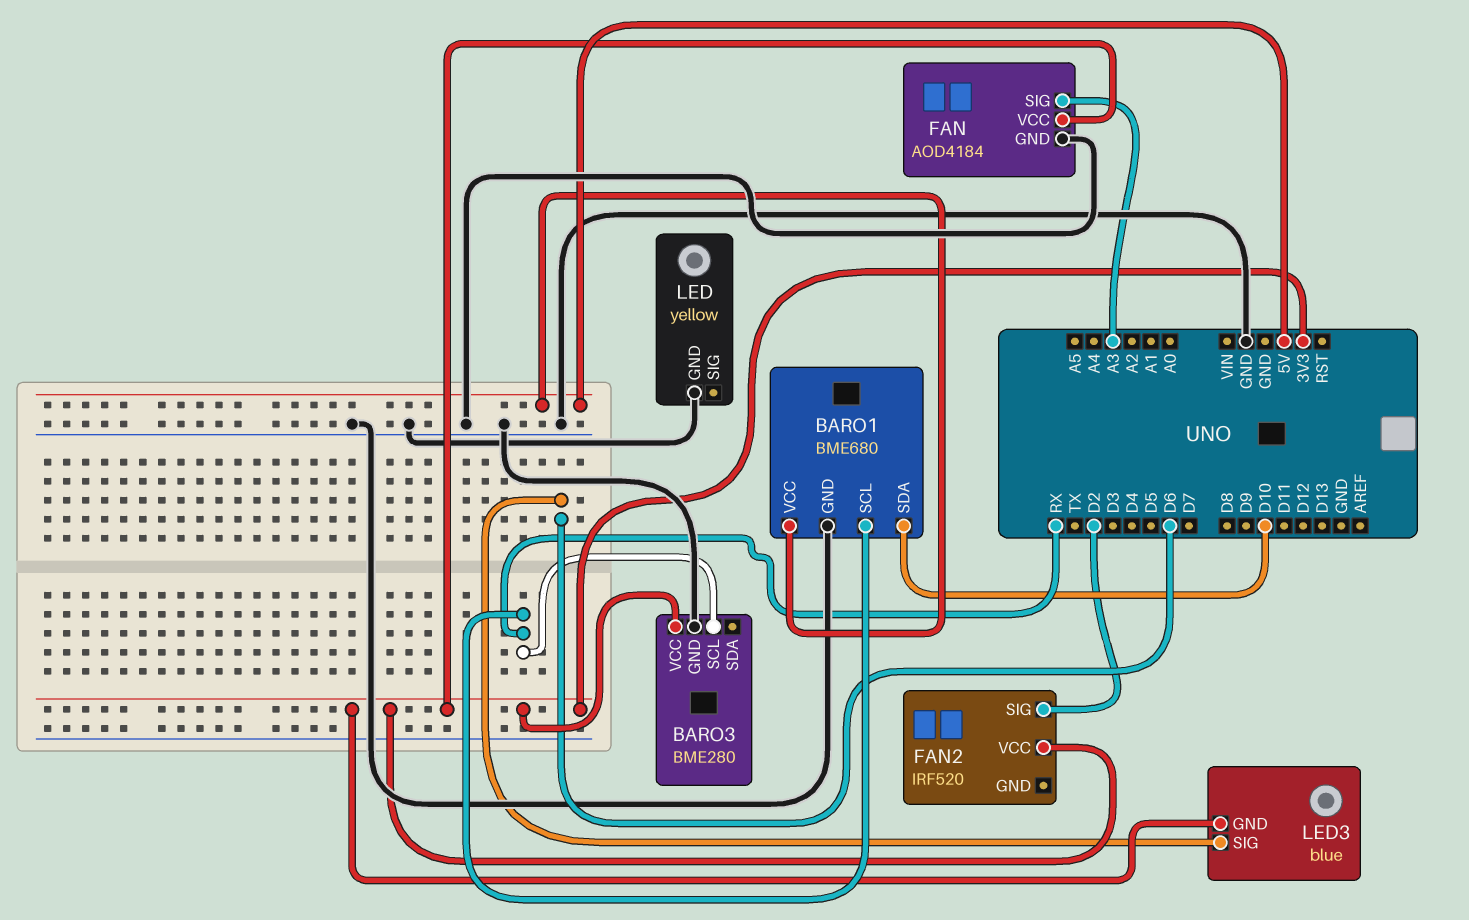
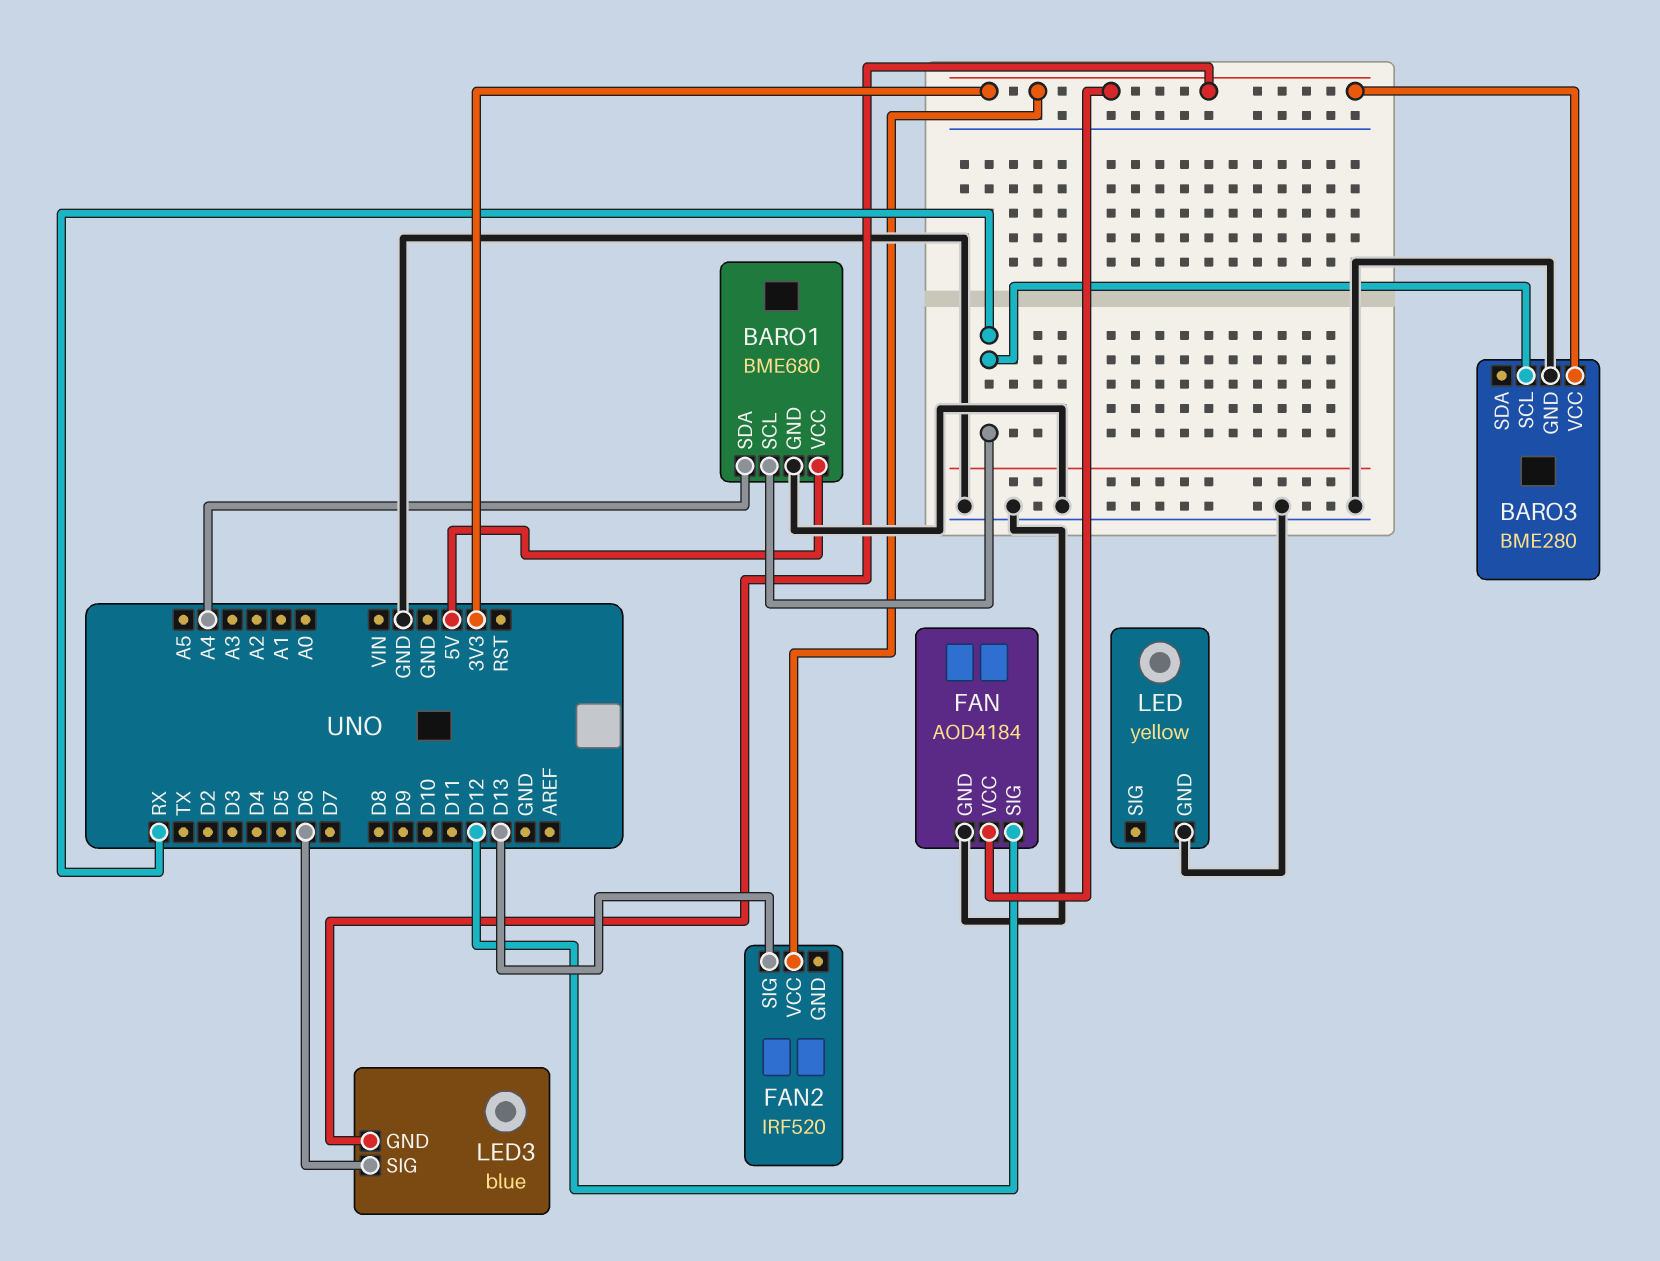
BARO1 pin SDA: D10 -> A4
FAN pin SIG: A3 -> D12
FAN2 pin SIG: D2 -> D13

